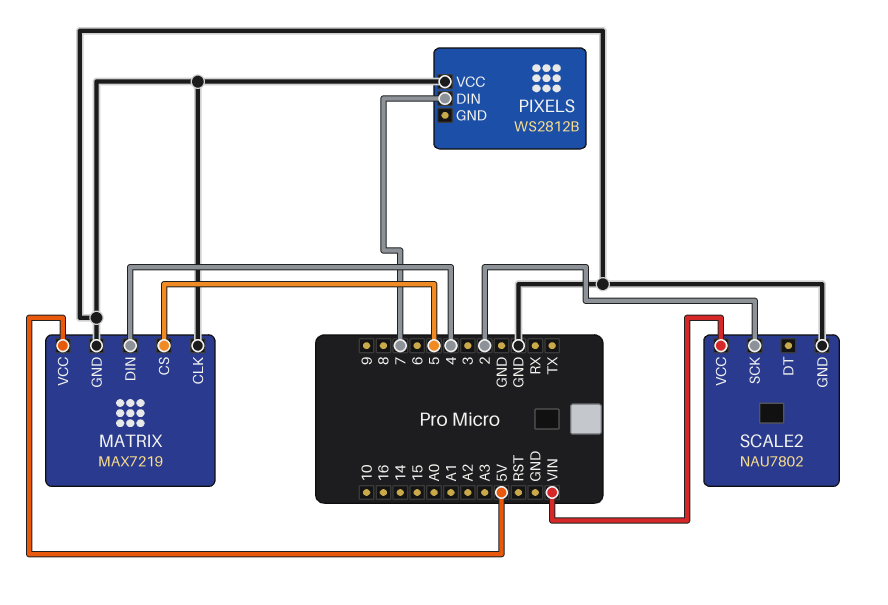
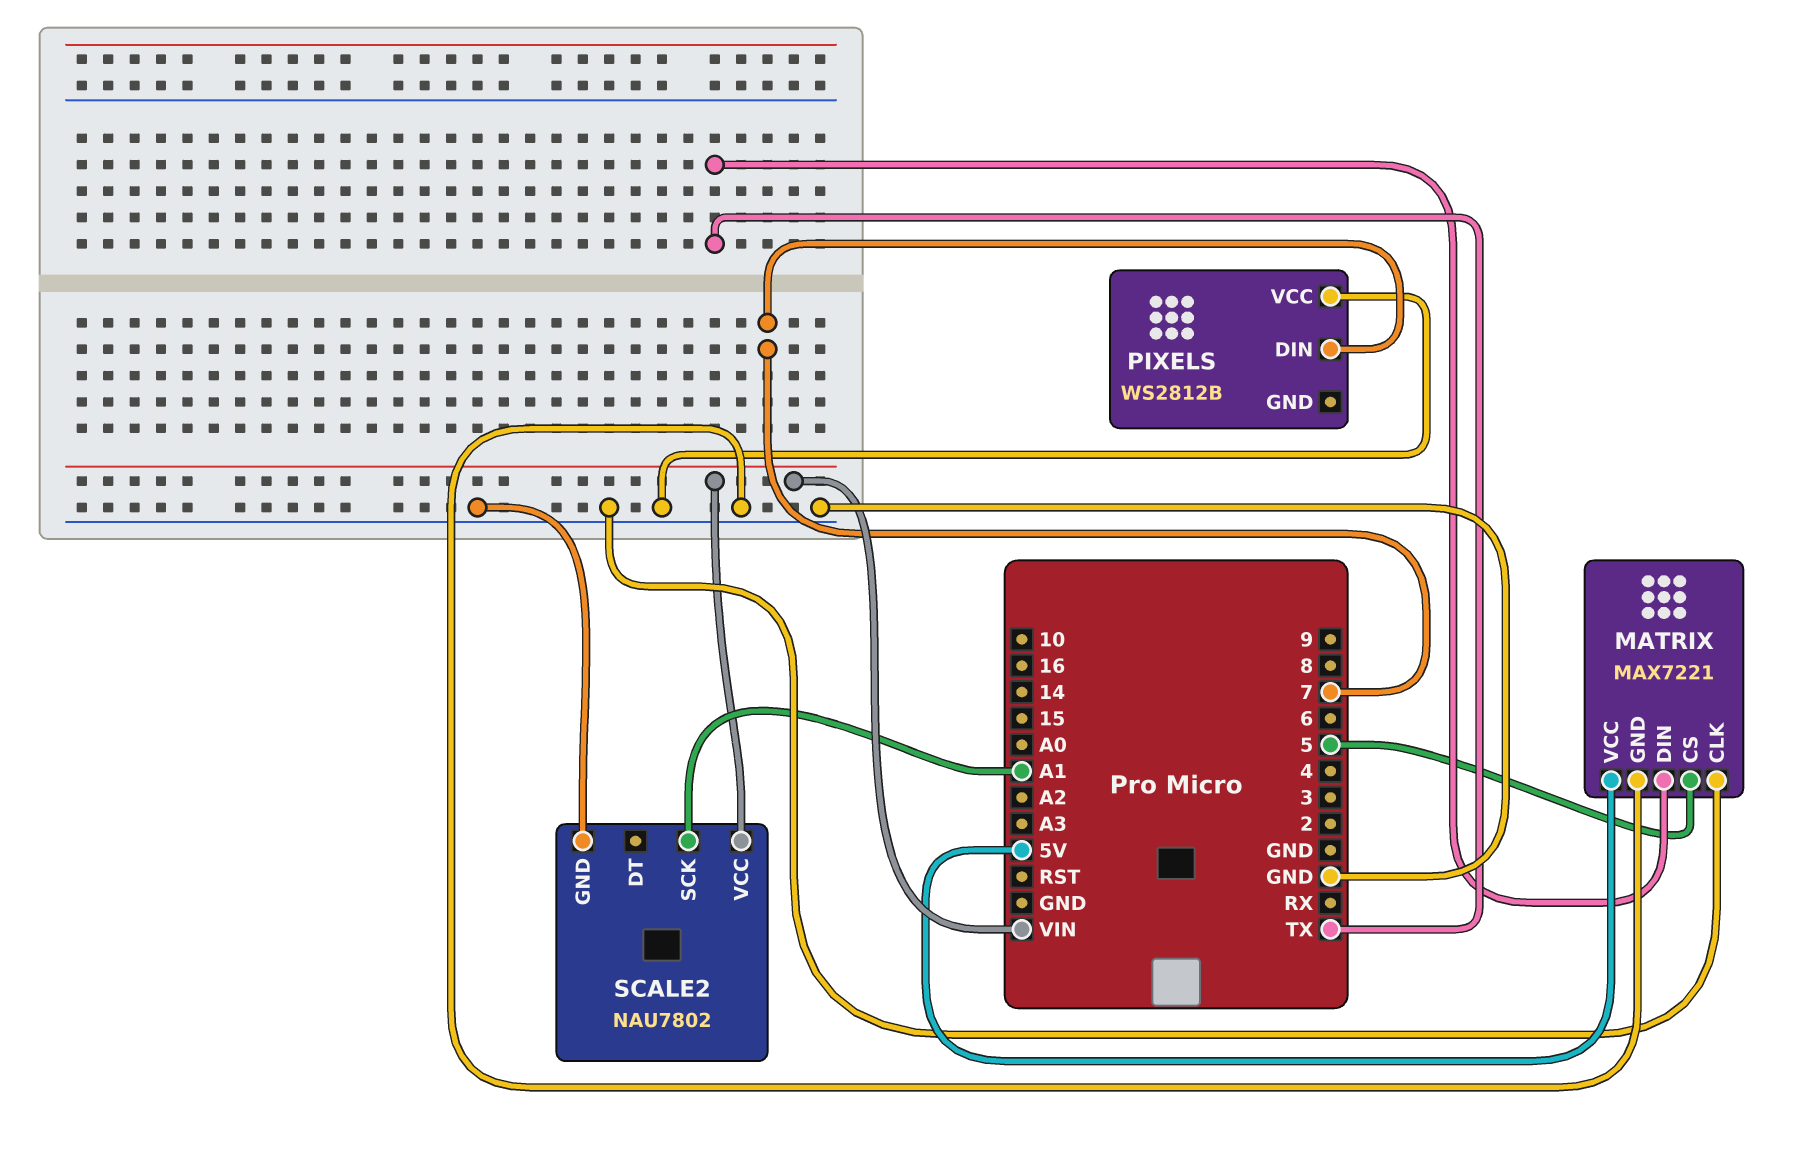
MATRIX: MAX7219 -> MAX7221
MATRIX pin DIN: 4 -> TX
SCALE2 pin SCK: 2 -> A1

